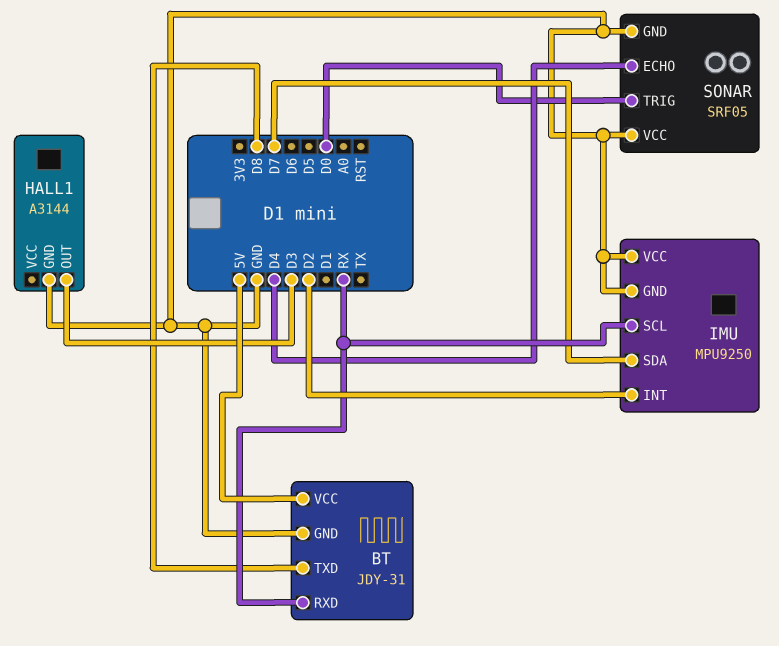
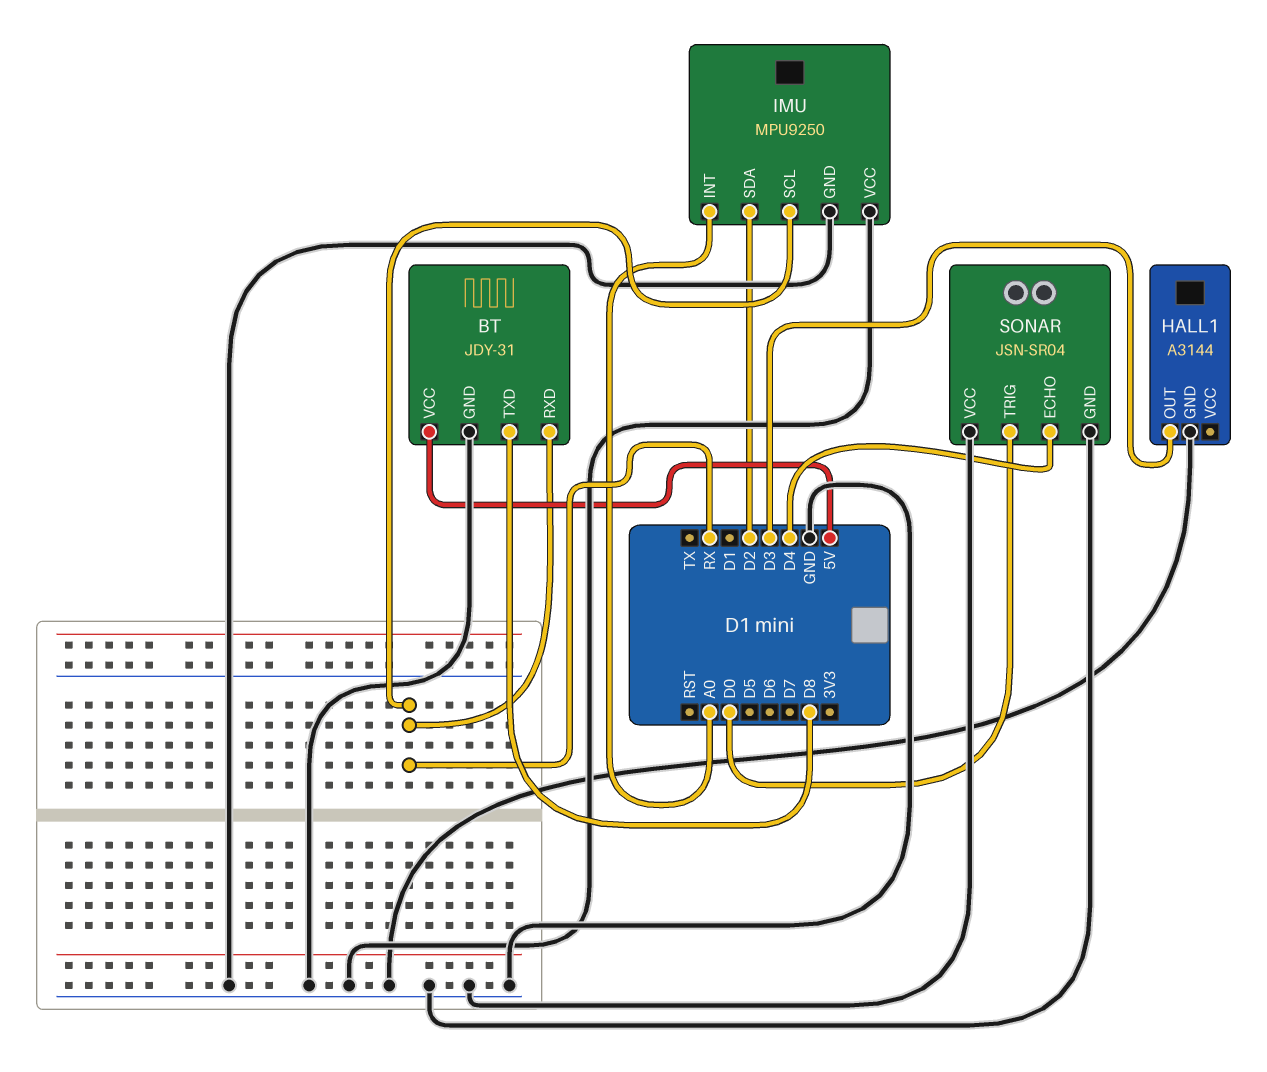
IMU pin INT: D2 -> A0
IMU pin SDA: D7 -> D2
SONAR: SRF05 -> JSN-SR04

